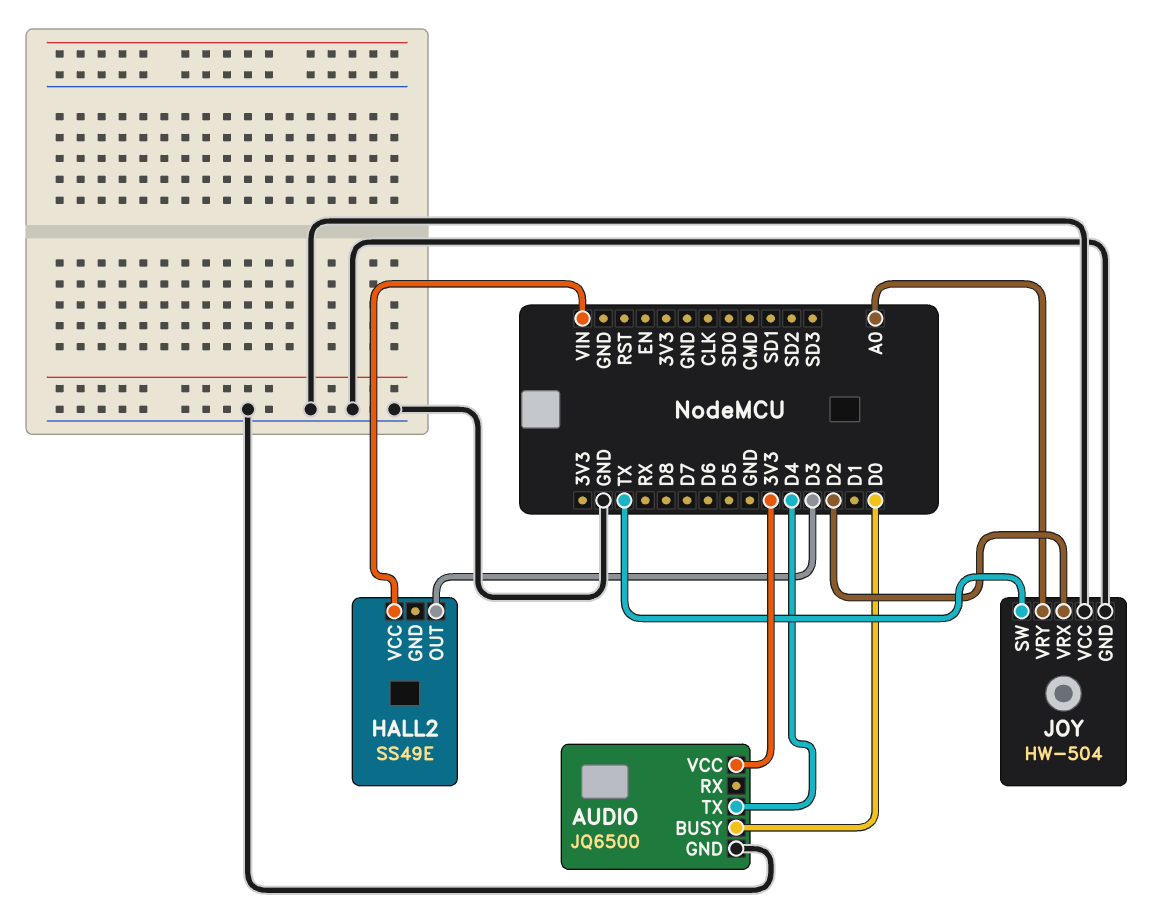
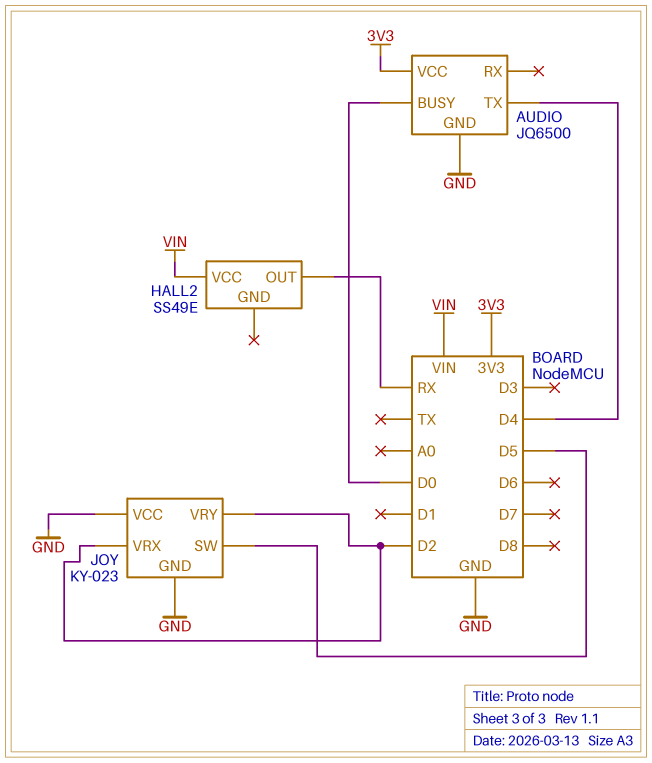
HALL2 pin OUT: D3 -> RX
JOY: HW-504 -> KY-023
JOY pin SW: TX -> D5
JOY pin VRY: A0 -> D2

